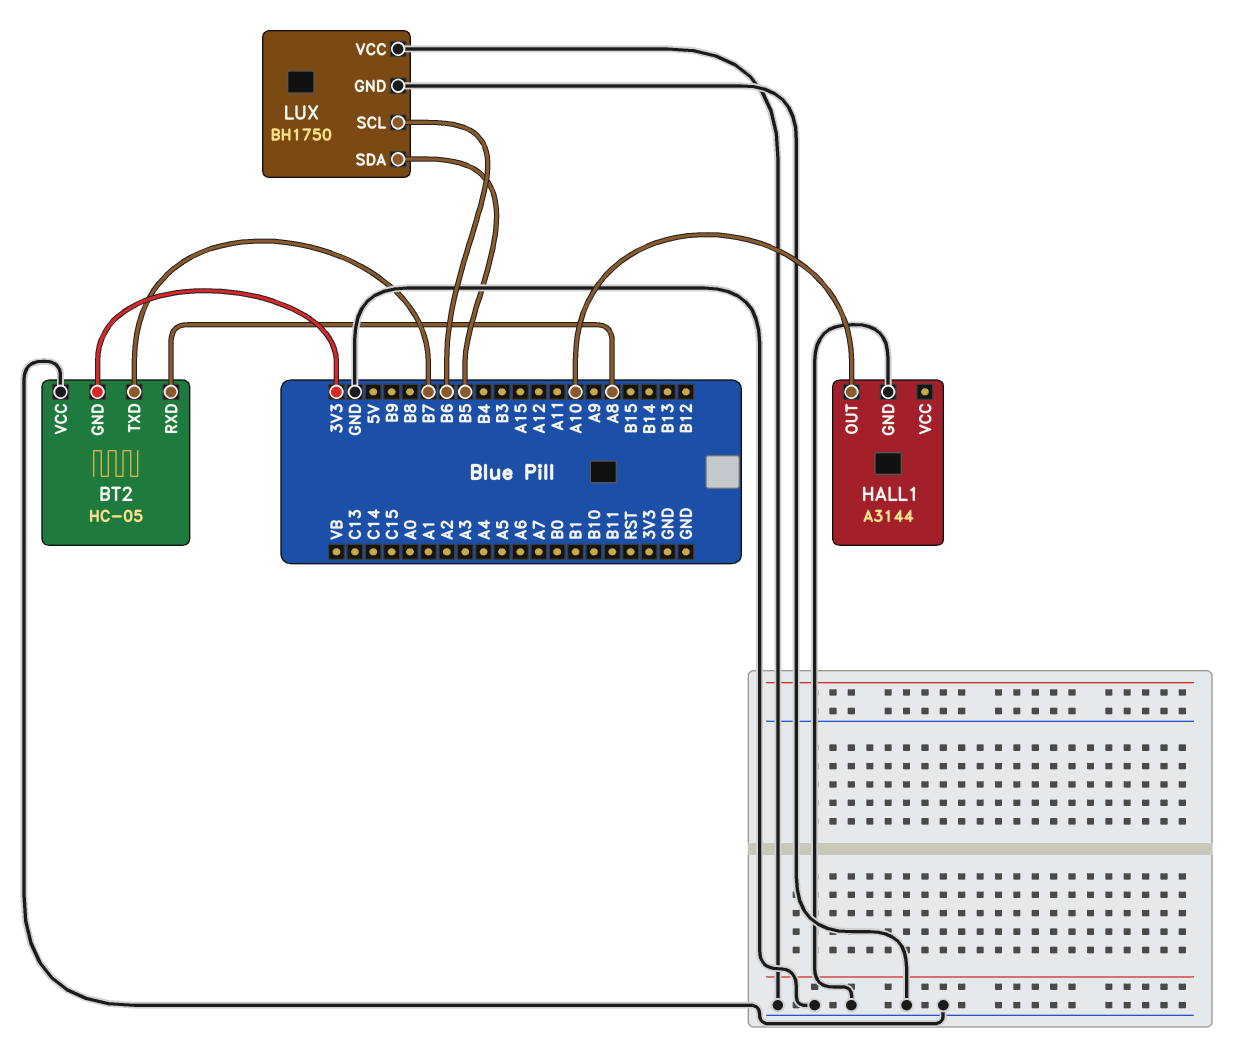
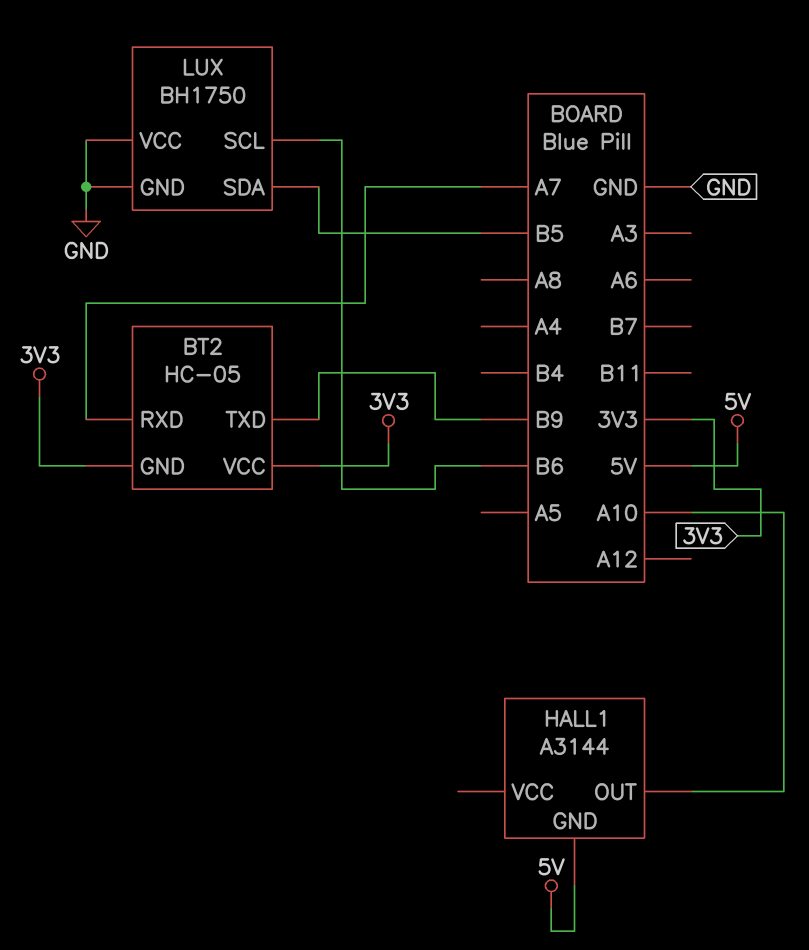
BT2 pin RXD: A8 -> A7
BT2 pin TXD: B7 -> B9
BT2 pin VCC: GND -> 3V3
HALL1 pin GND: GND -> 5V

